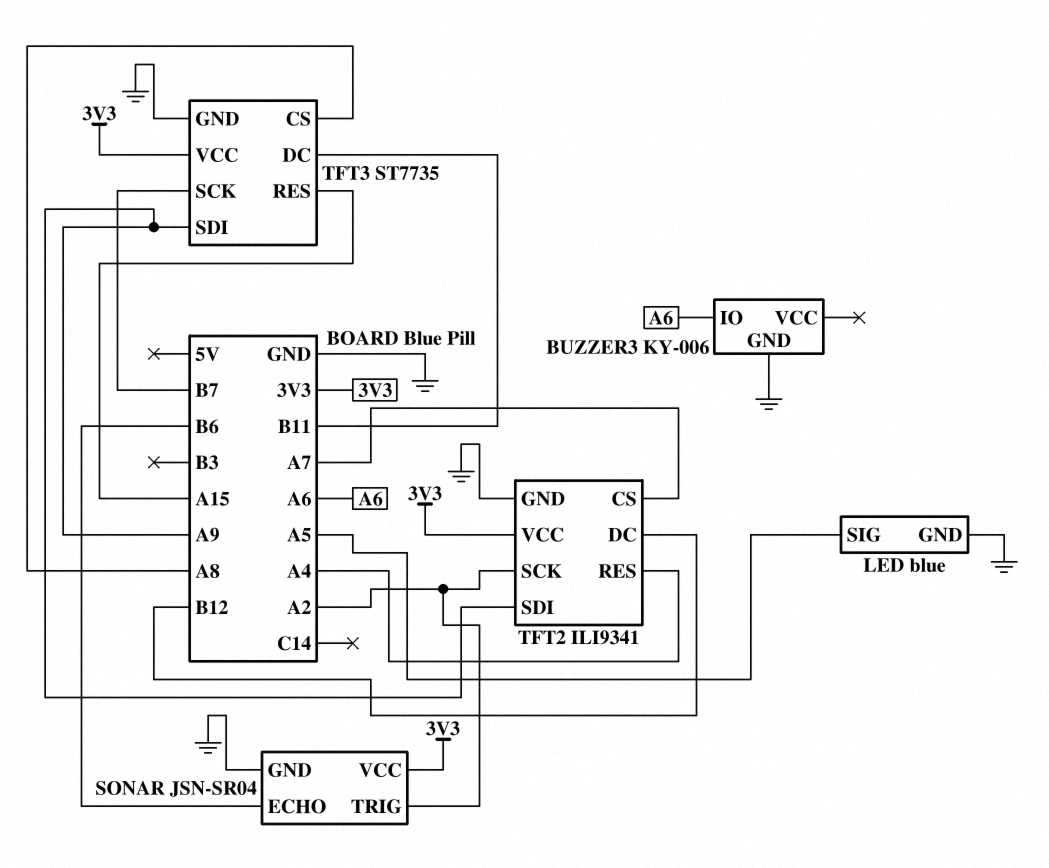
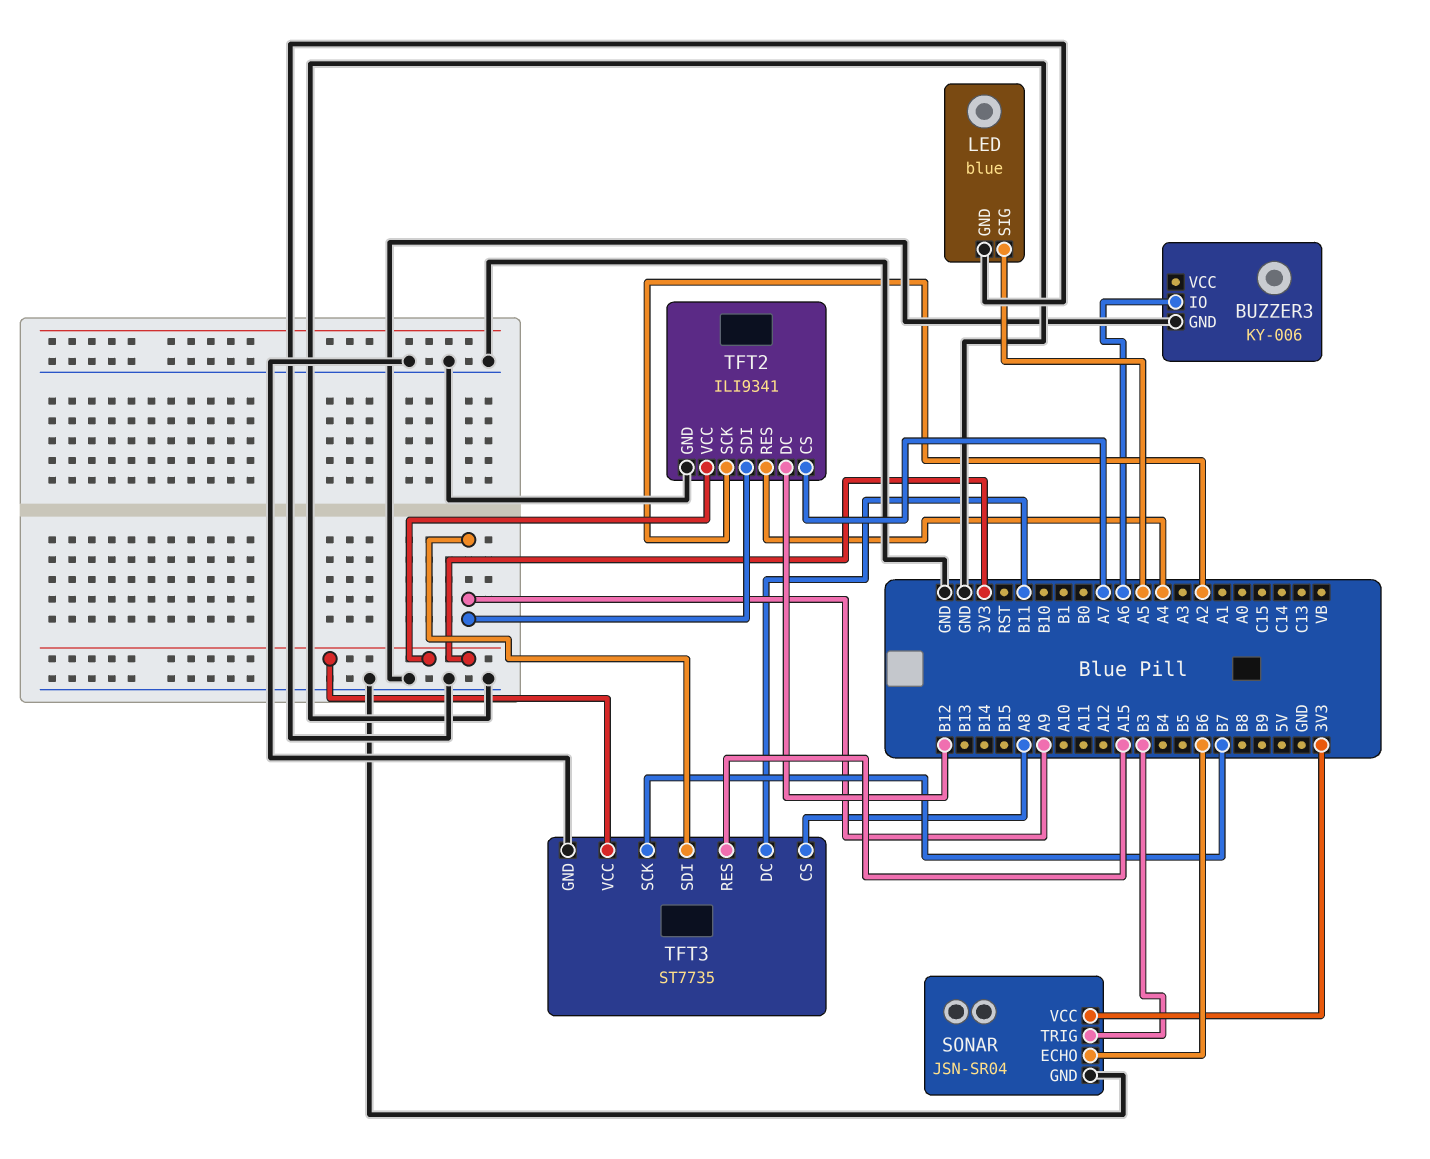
SONAR pin TRIG: A2 -> B3

